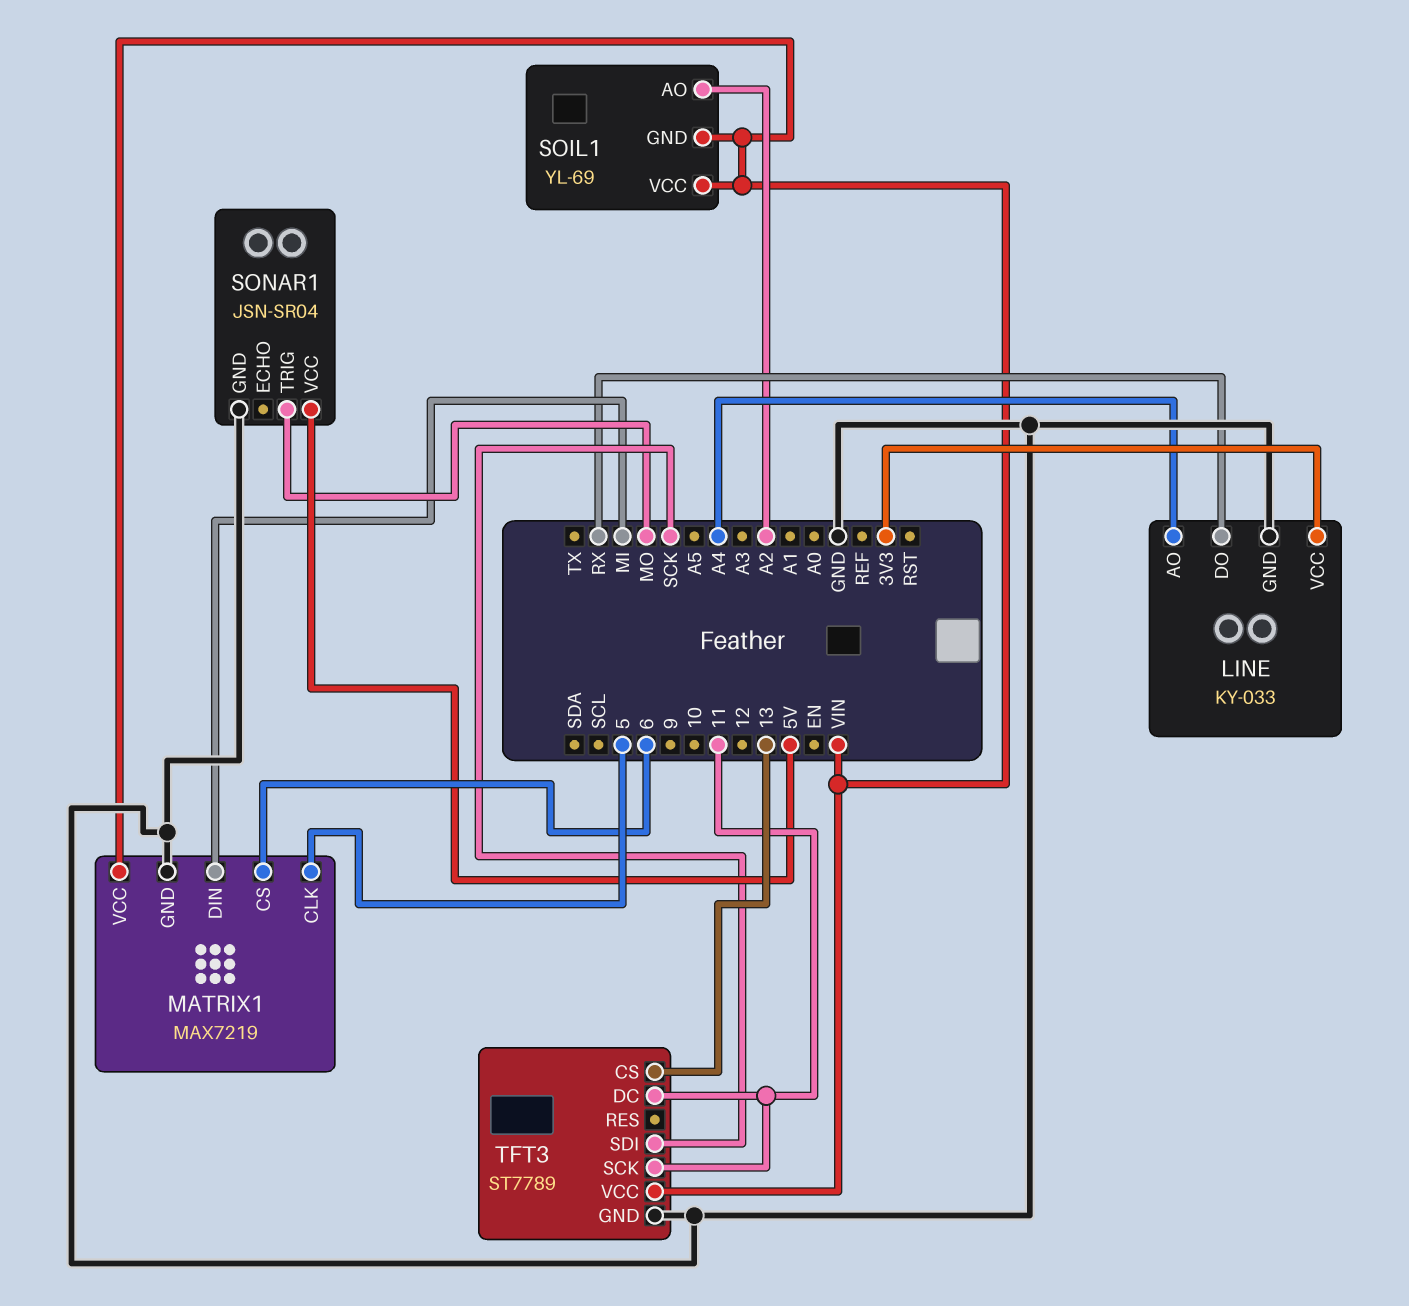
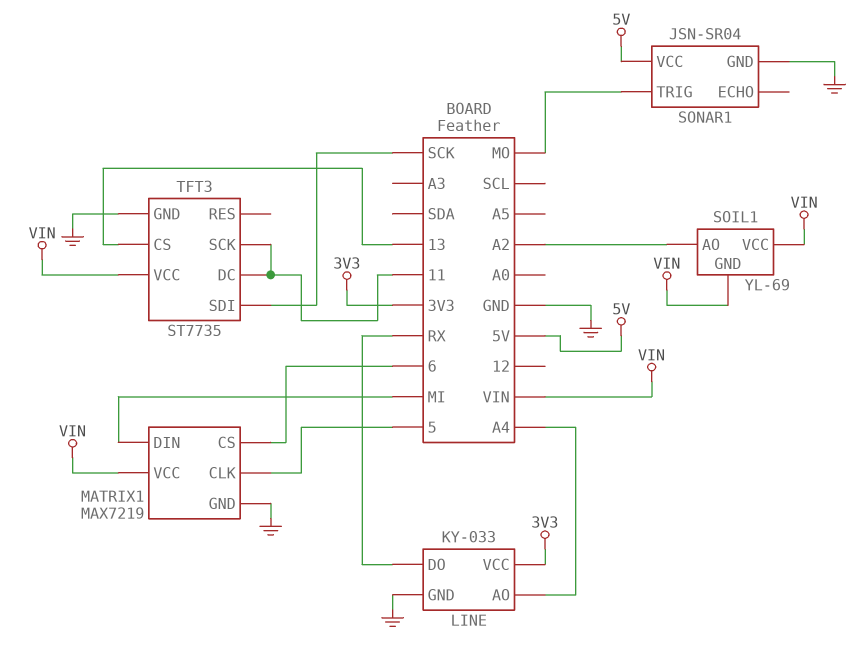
TFT3: ST7789 -> ST7735

